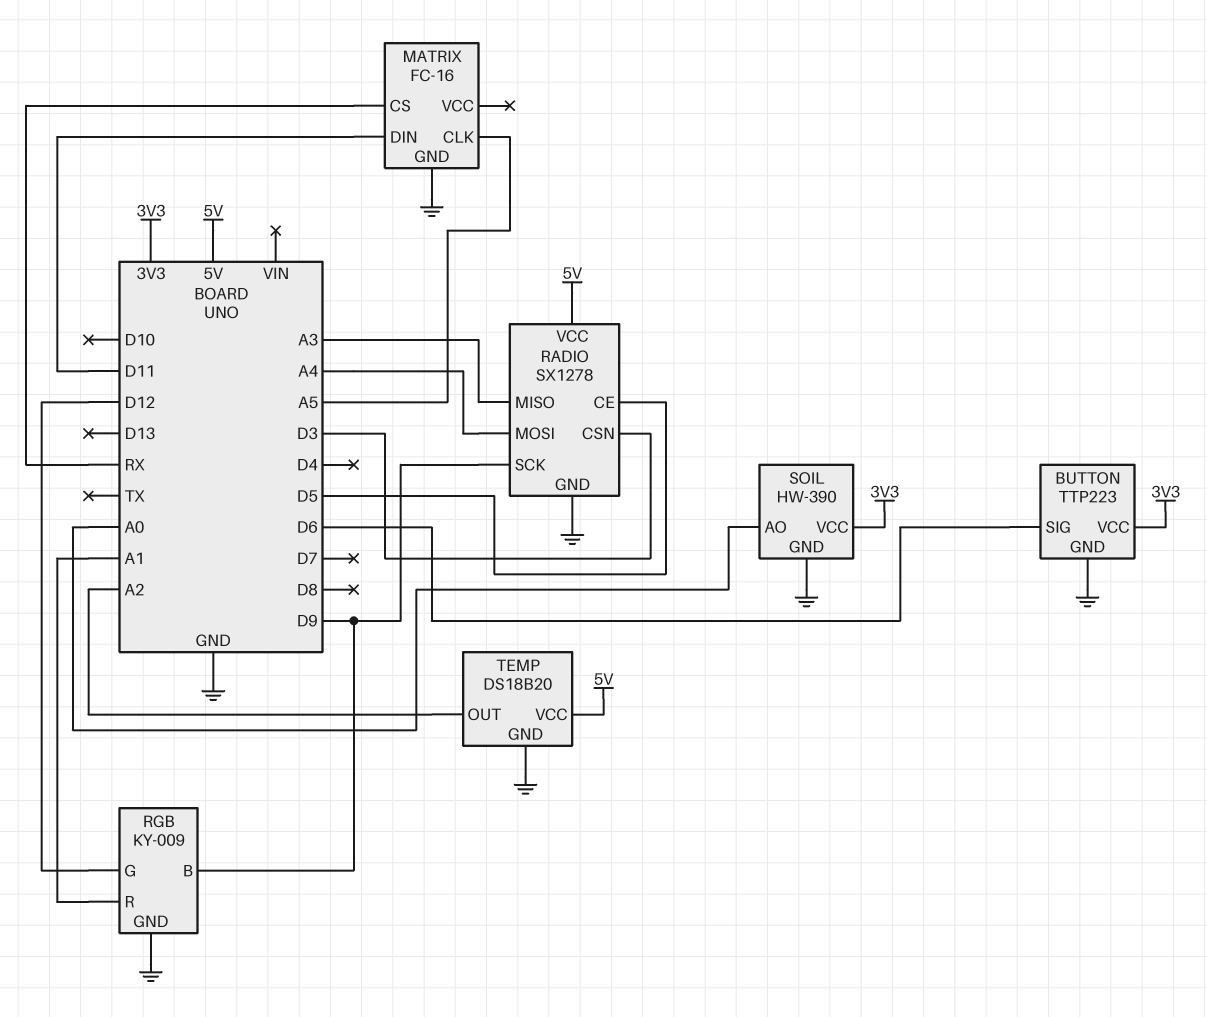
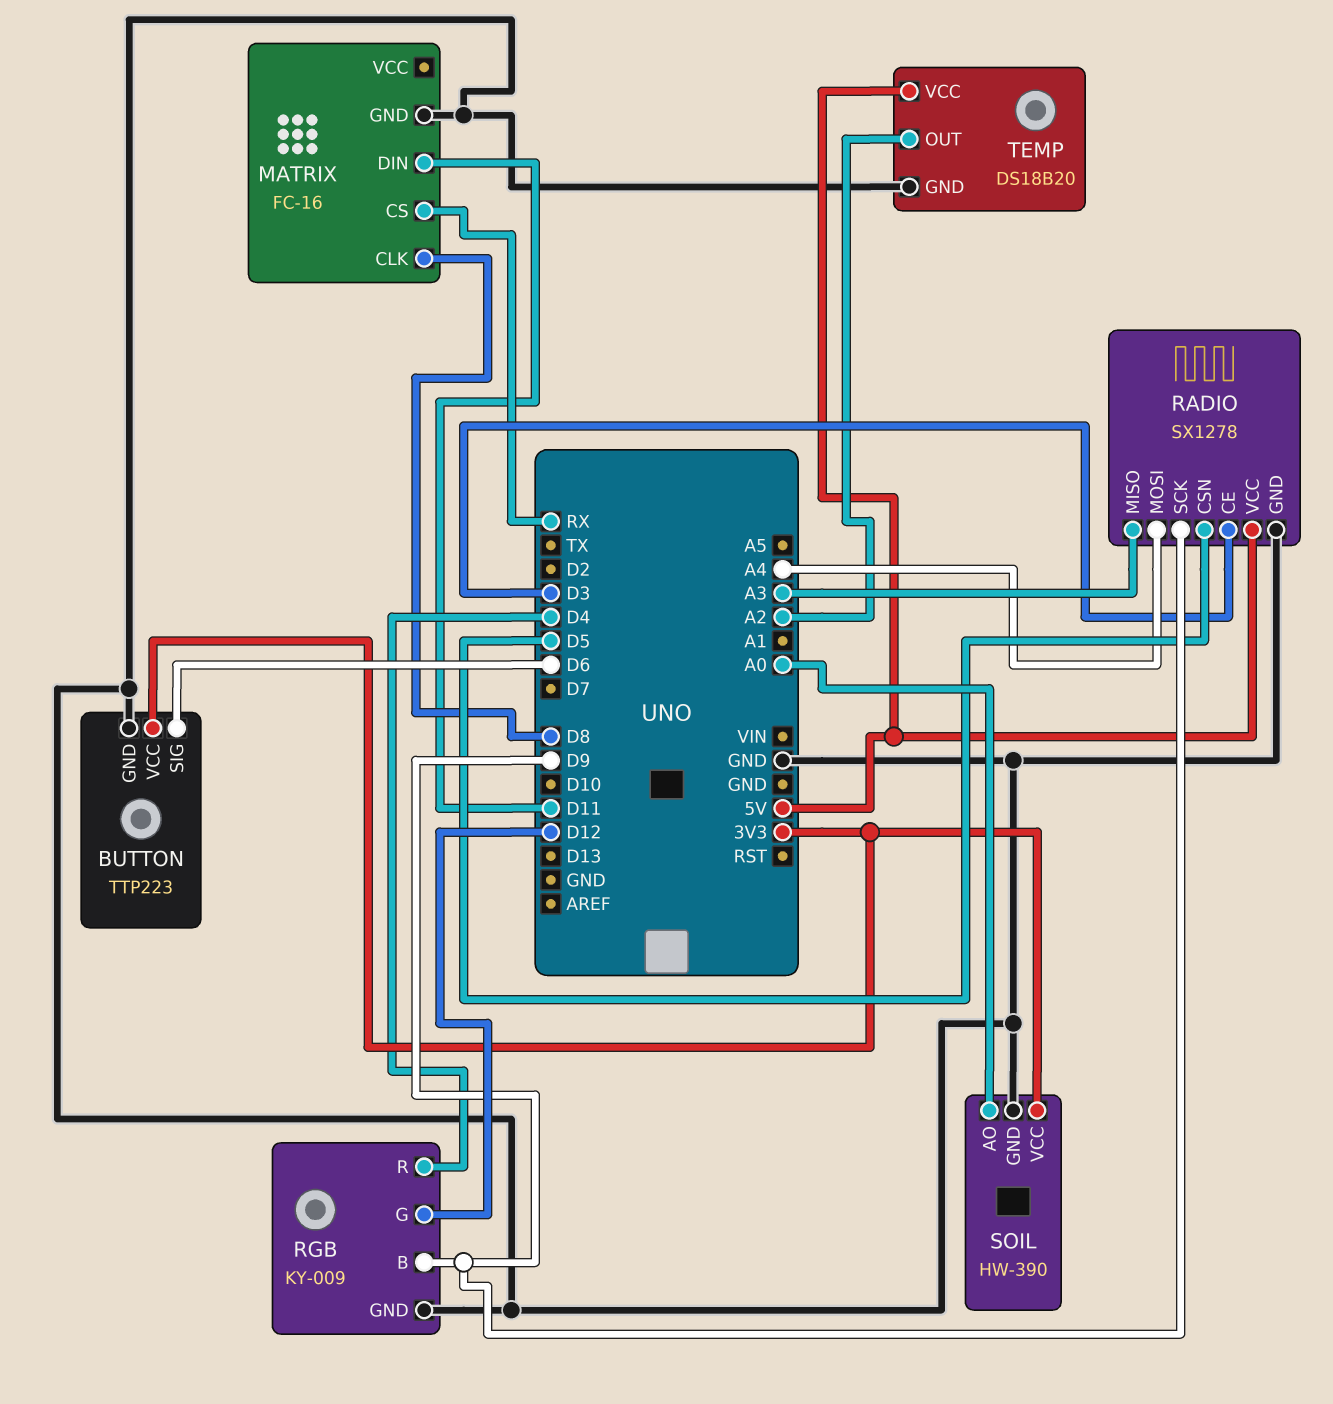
MATRIX pin CLK: A5 -> D8
RADIO pin CE: D5 -> D3
RADIO pin CSN: D3 -> D5
RGB pin R: A1 -> D4

